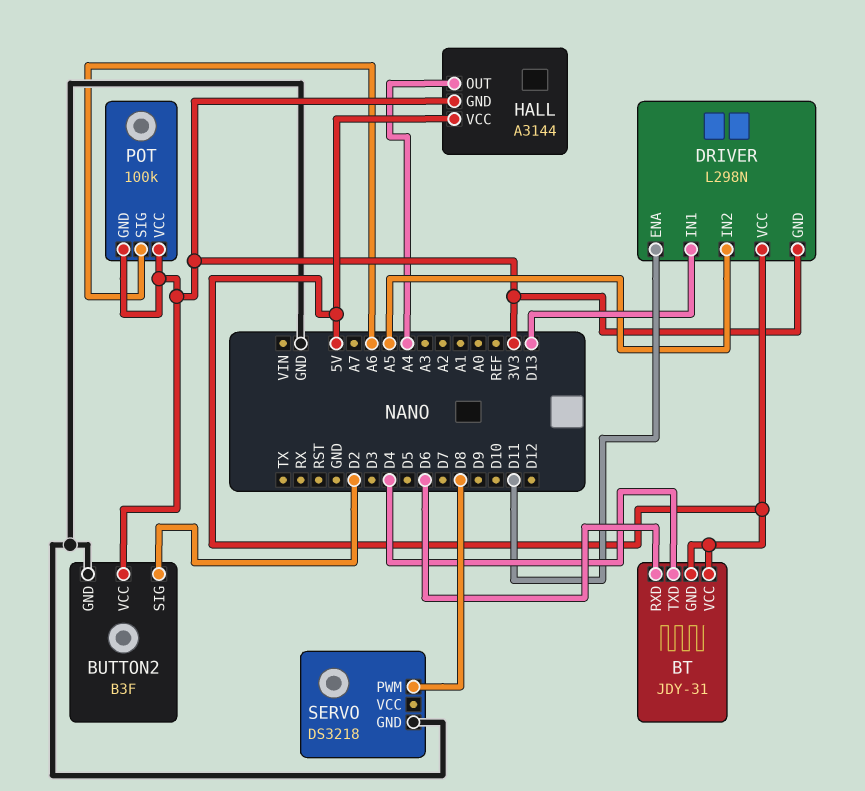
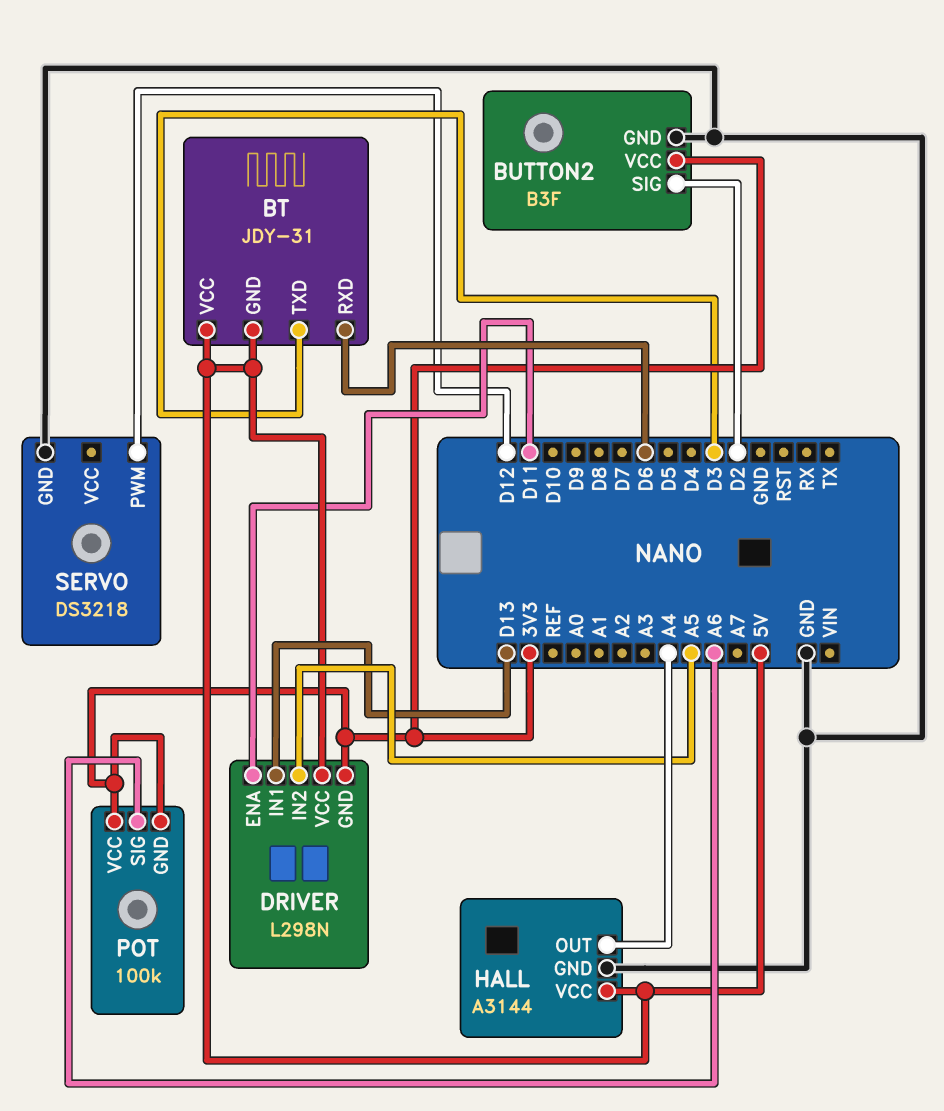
BT pin TXD: D4 -> D3
HALL pin GND: 3V3 -> GND
SERVO pin PWM: D8 -> D12

